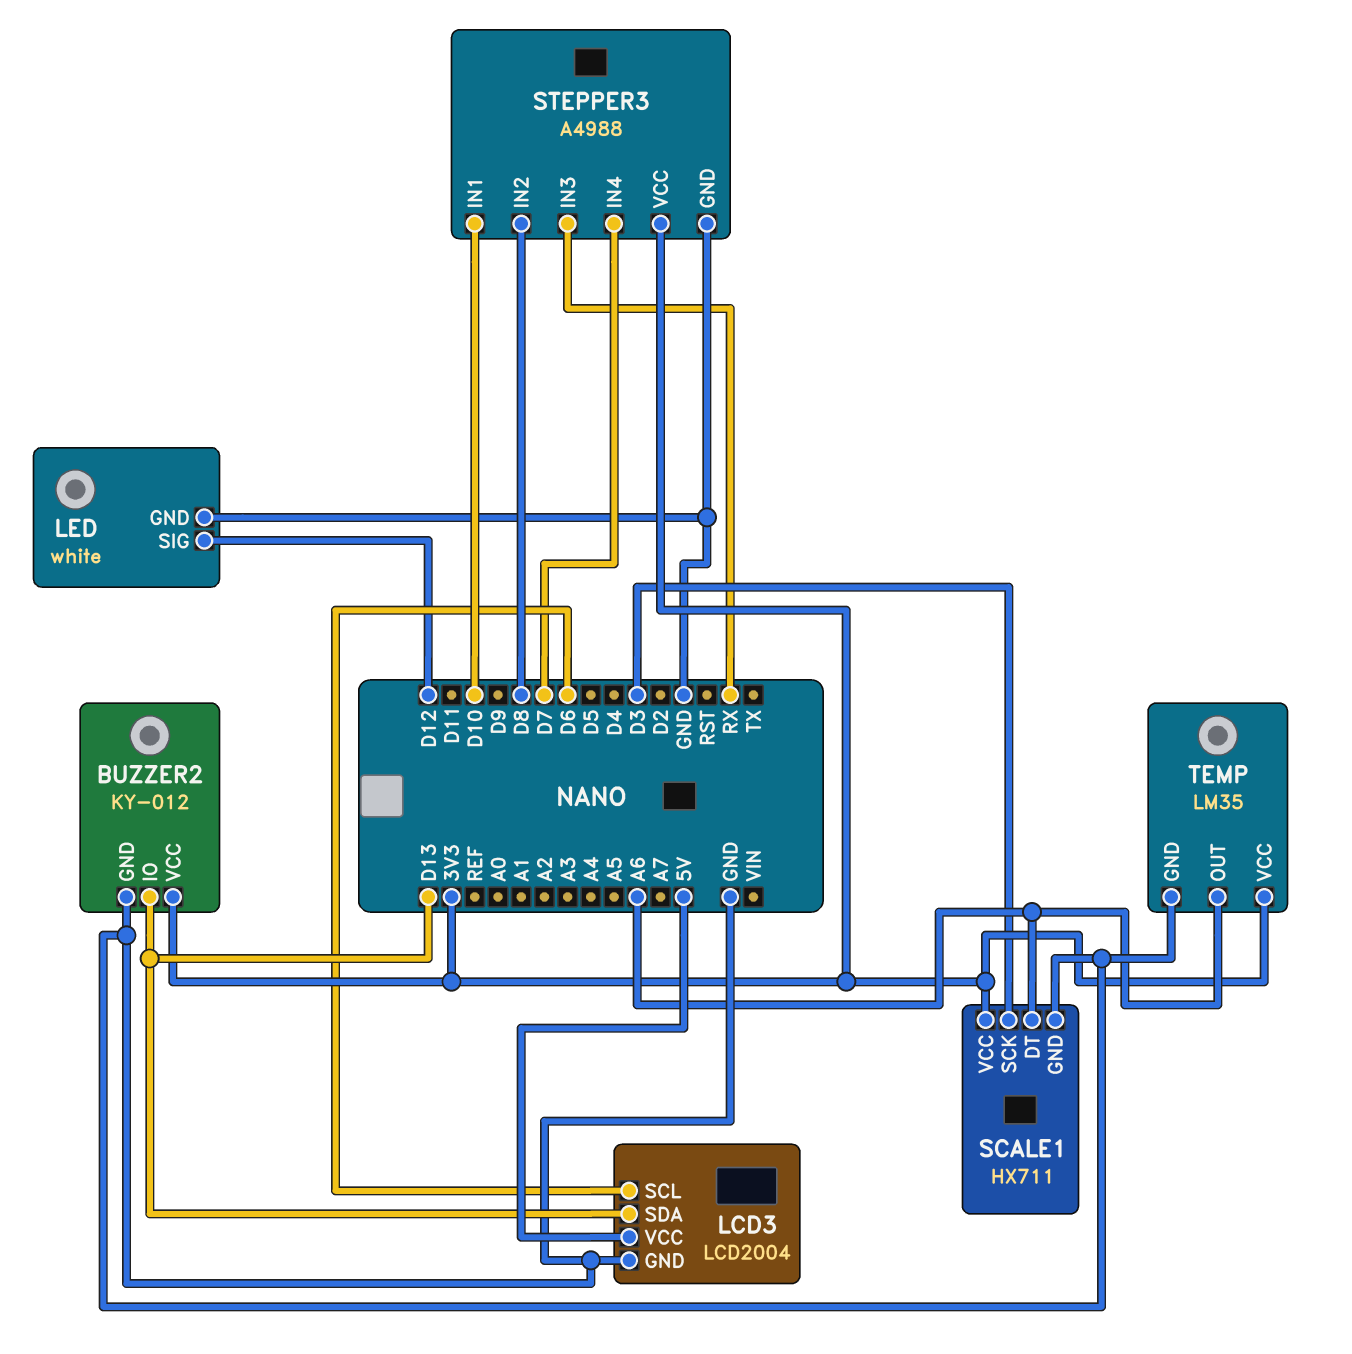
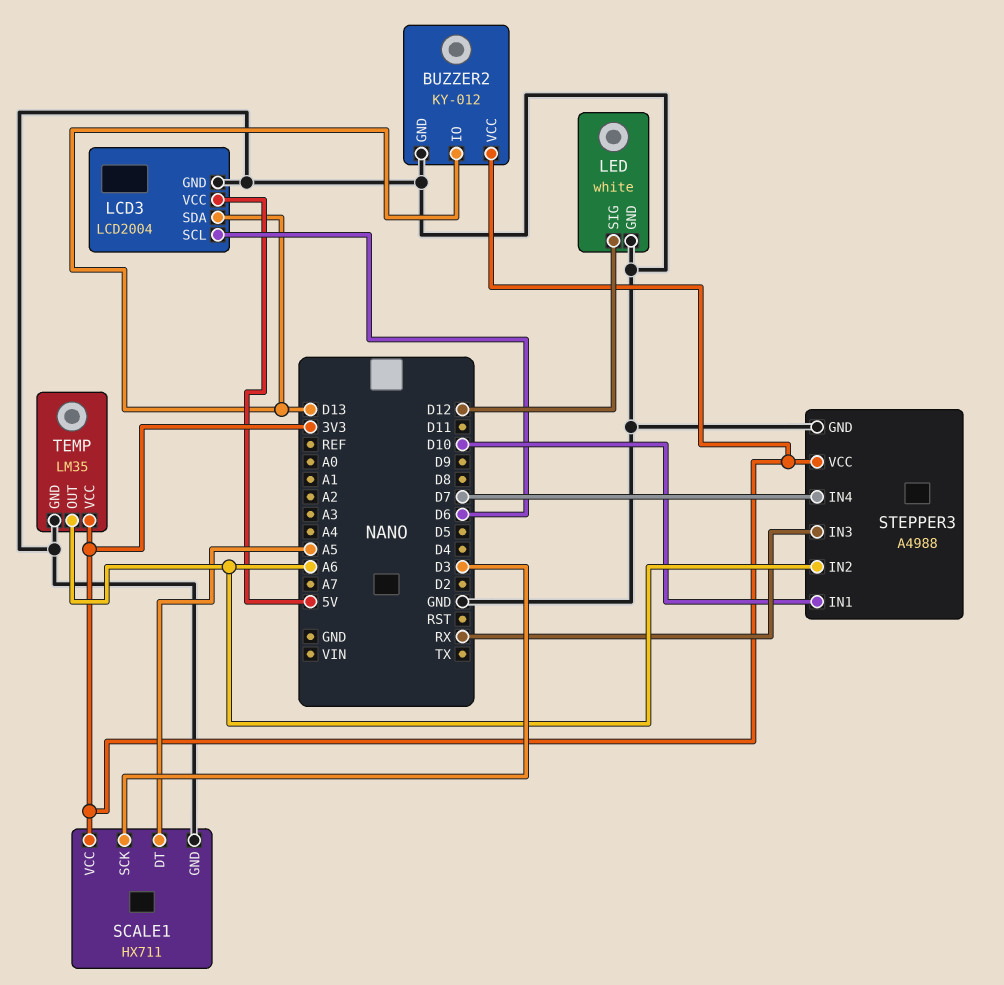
SCALE1 pin DT: A6 -> A5
STEPPER3 pin IN2: D8 -> A6

